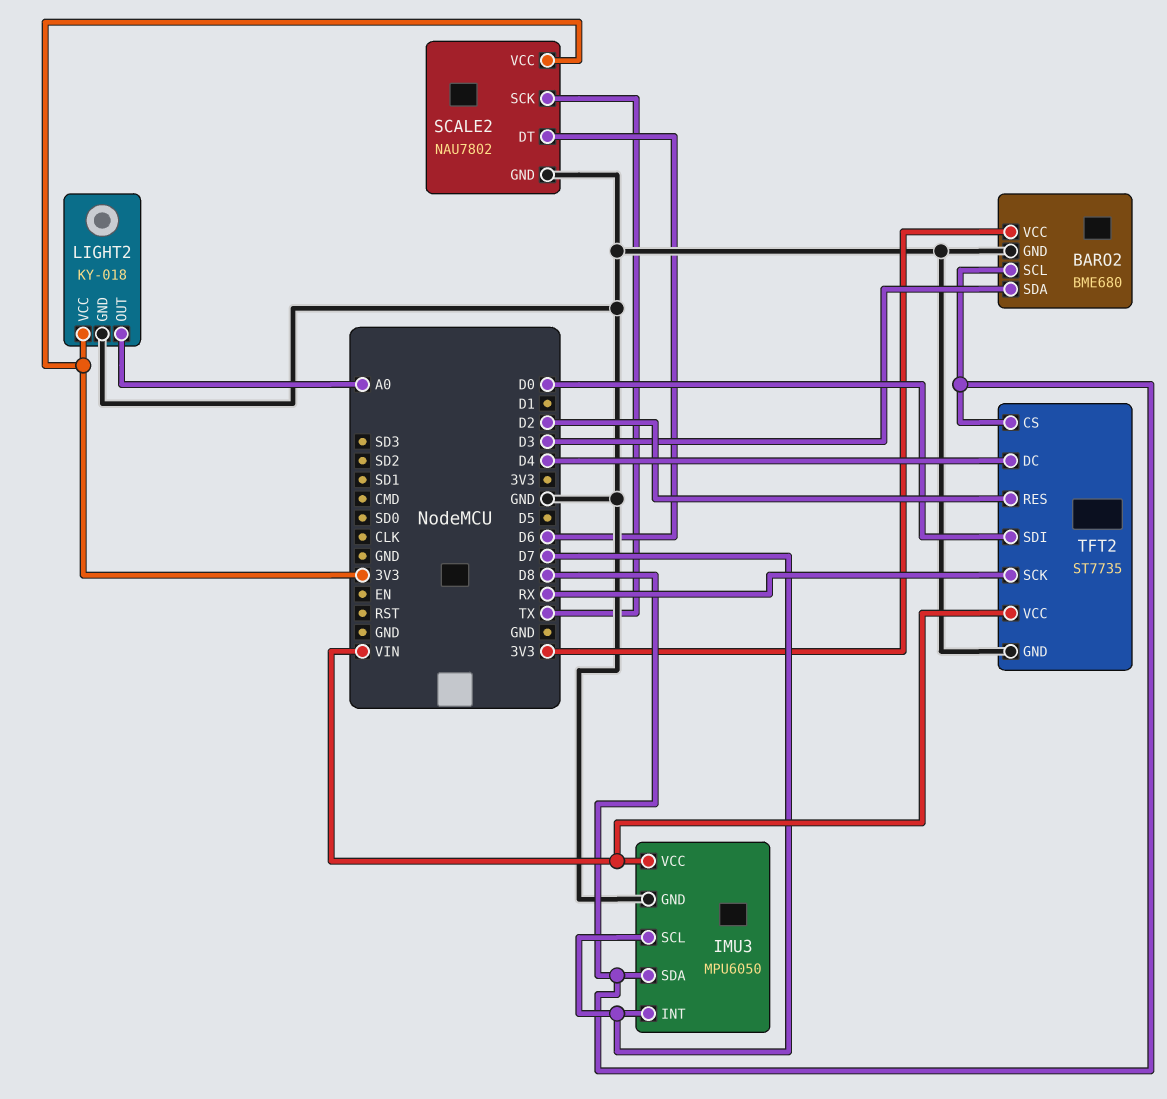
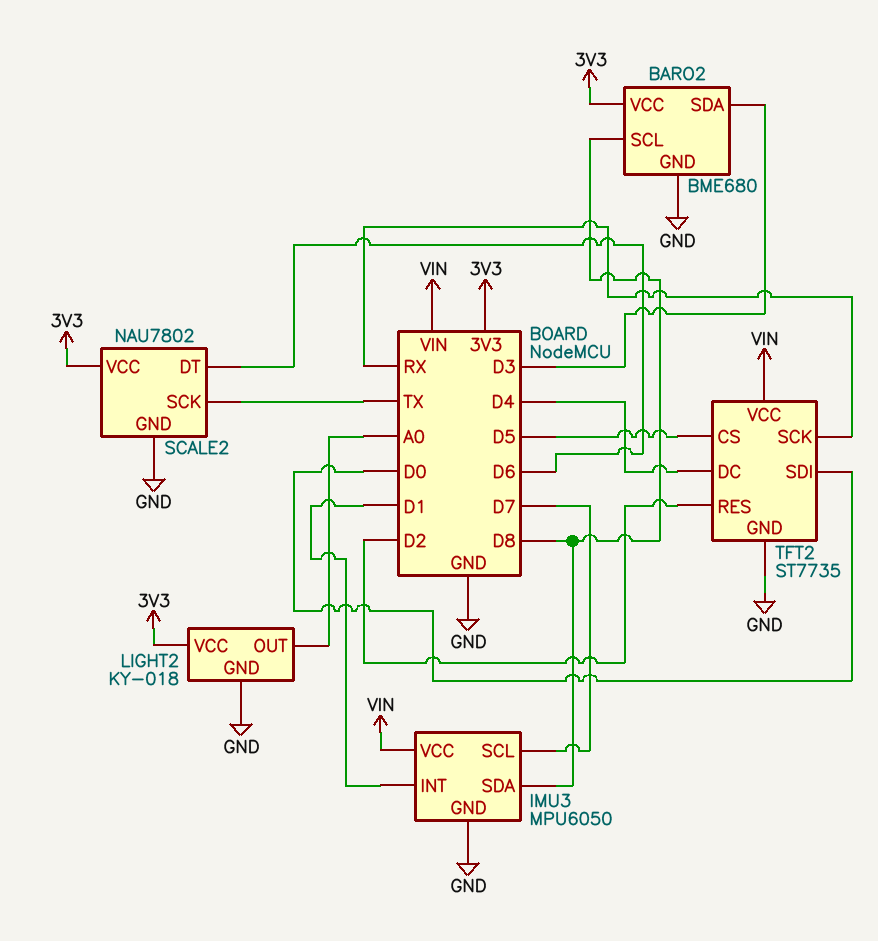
IMU3 pin INT: D7 -> D1
TFT2 pin CS: D8 -> D5

